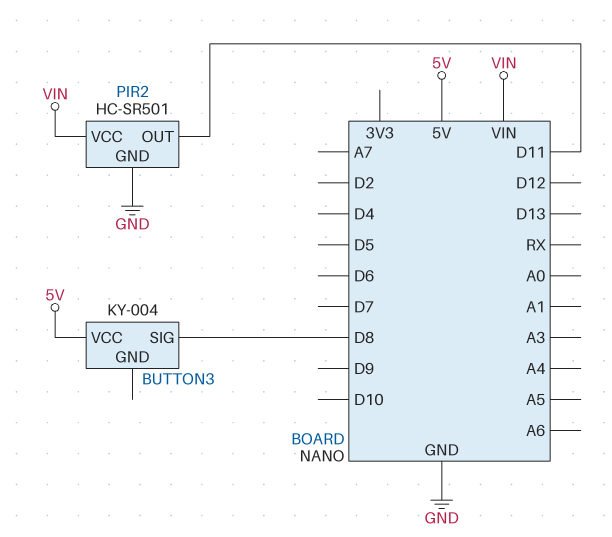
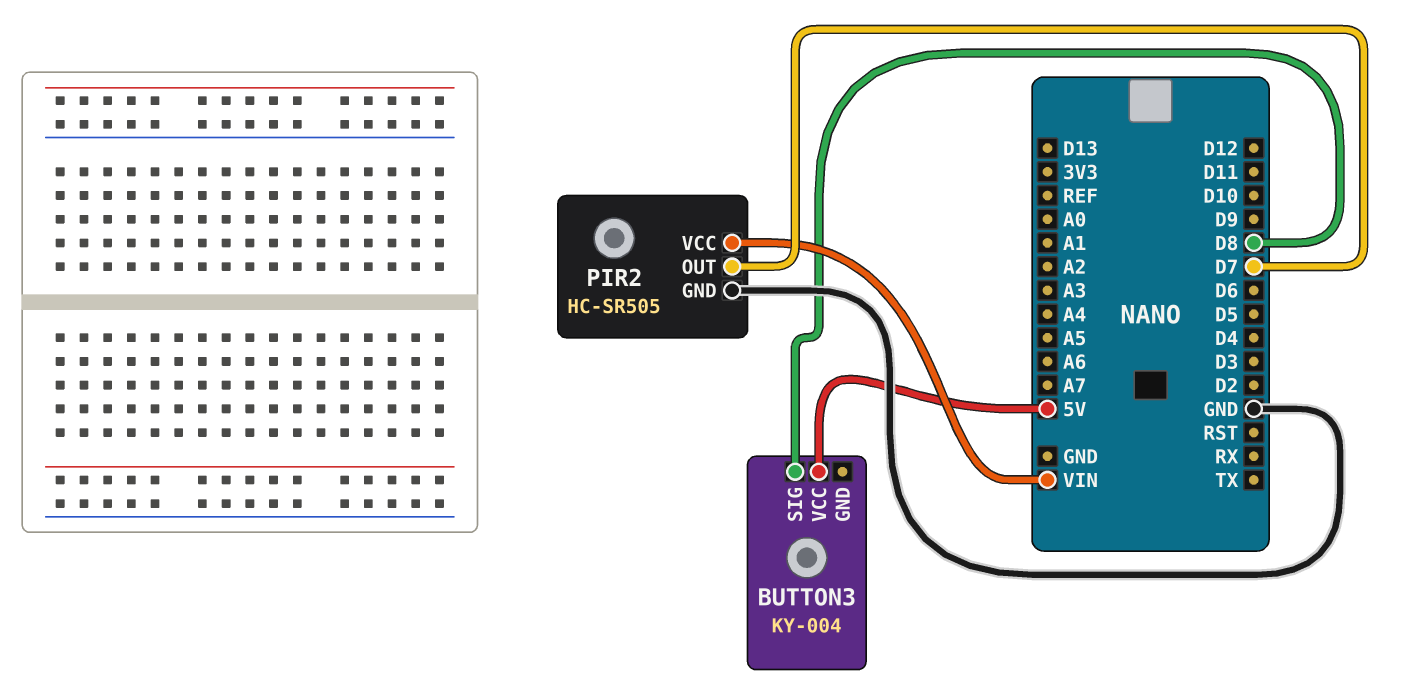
PIR2: HC-SR501 -> HC-SR505
PIR2 pin OUT: D11 -> D7

